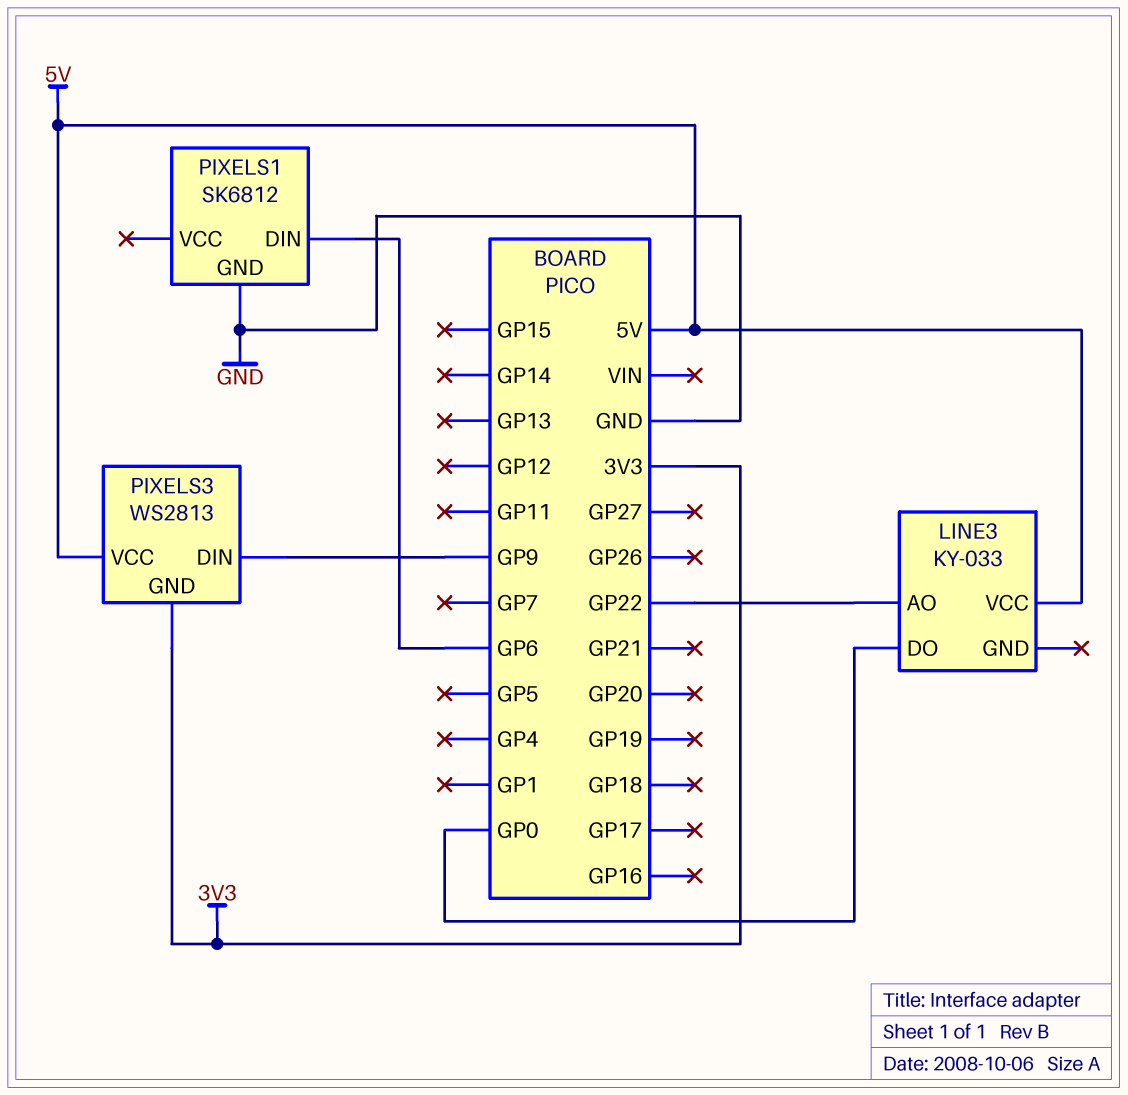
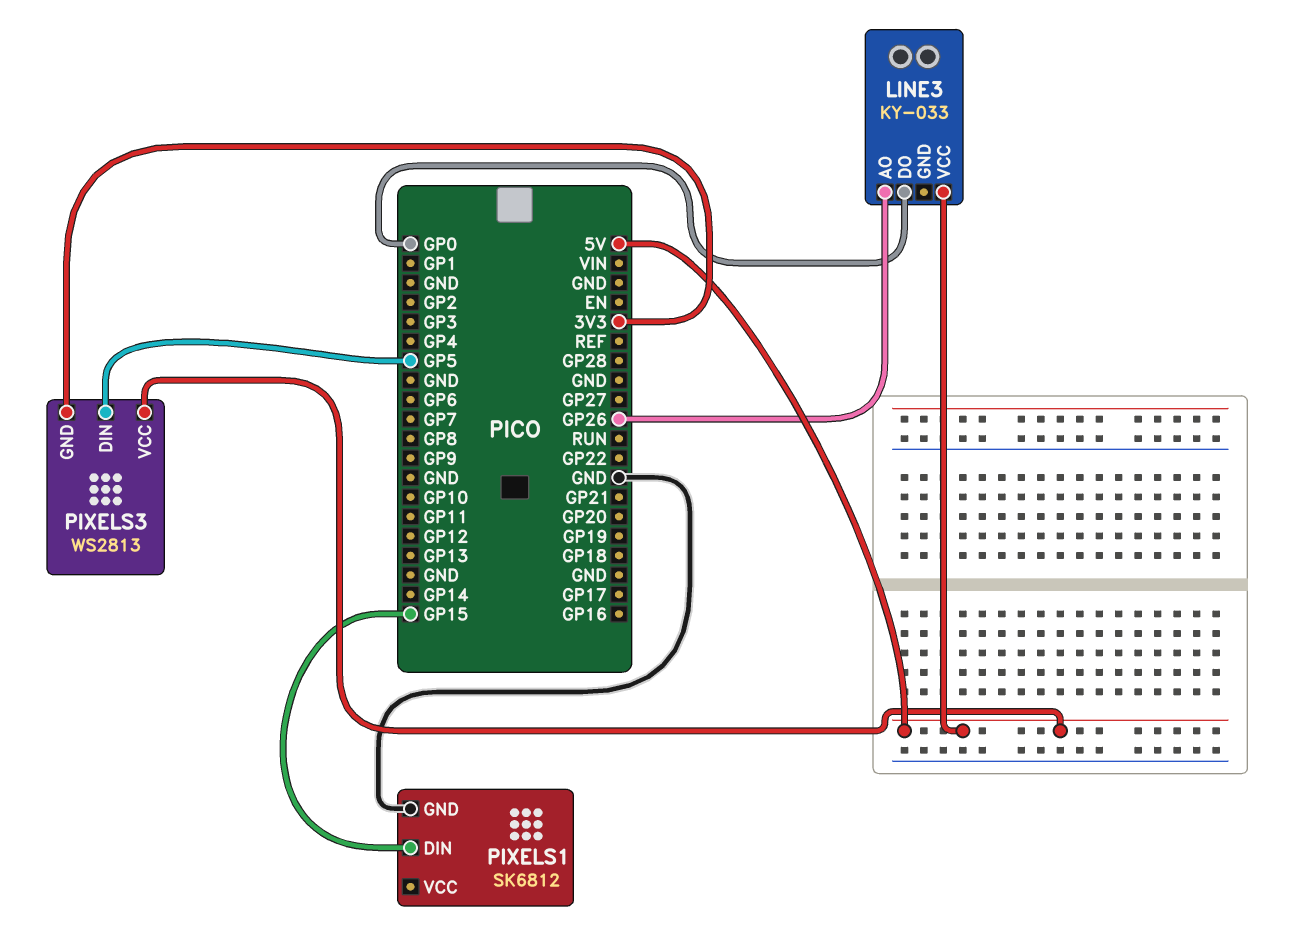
LINE3 pin AO: GP22 -> GP26
PIXELS1 pin DIN: GP6 -> GP15
PIXELS3 pin DIN: GP9 -> GP5

